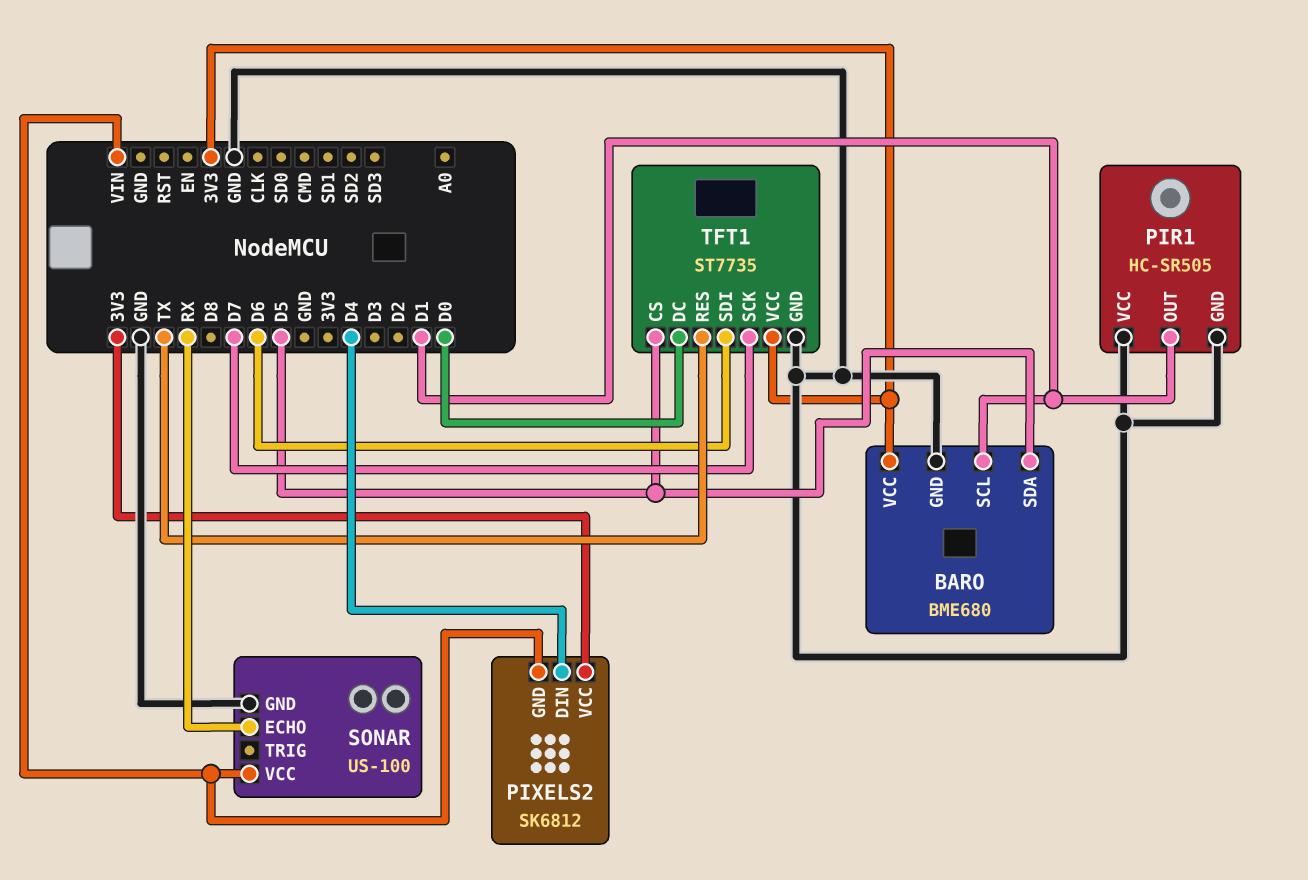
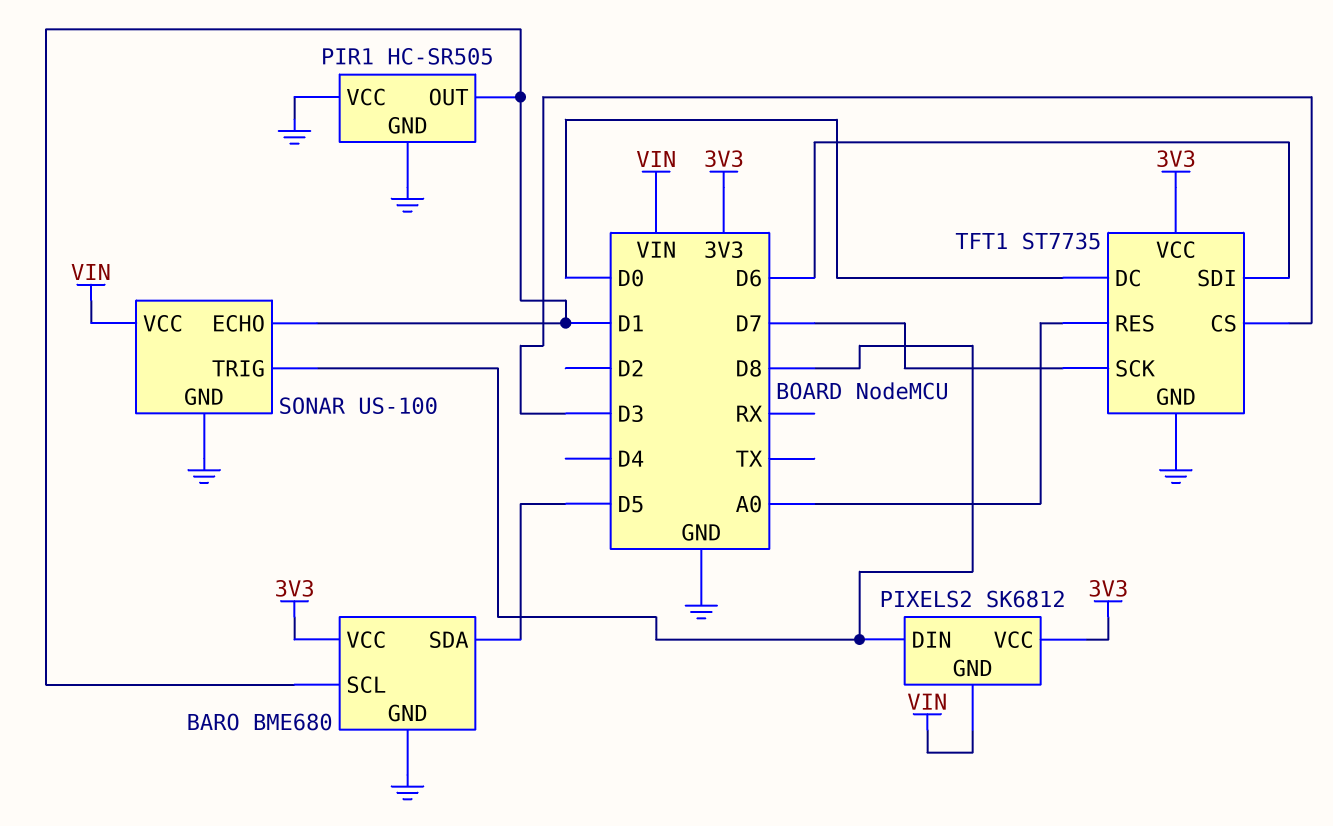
PIXELS2 pin DIN: D4 -> D8
SONAR pin ECHO: RX -> D1
SONAR pin TRIG: none -> D8
TFT1 pin CS: D5 -> D3
TFT1 pin RES: TX -> A0

